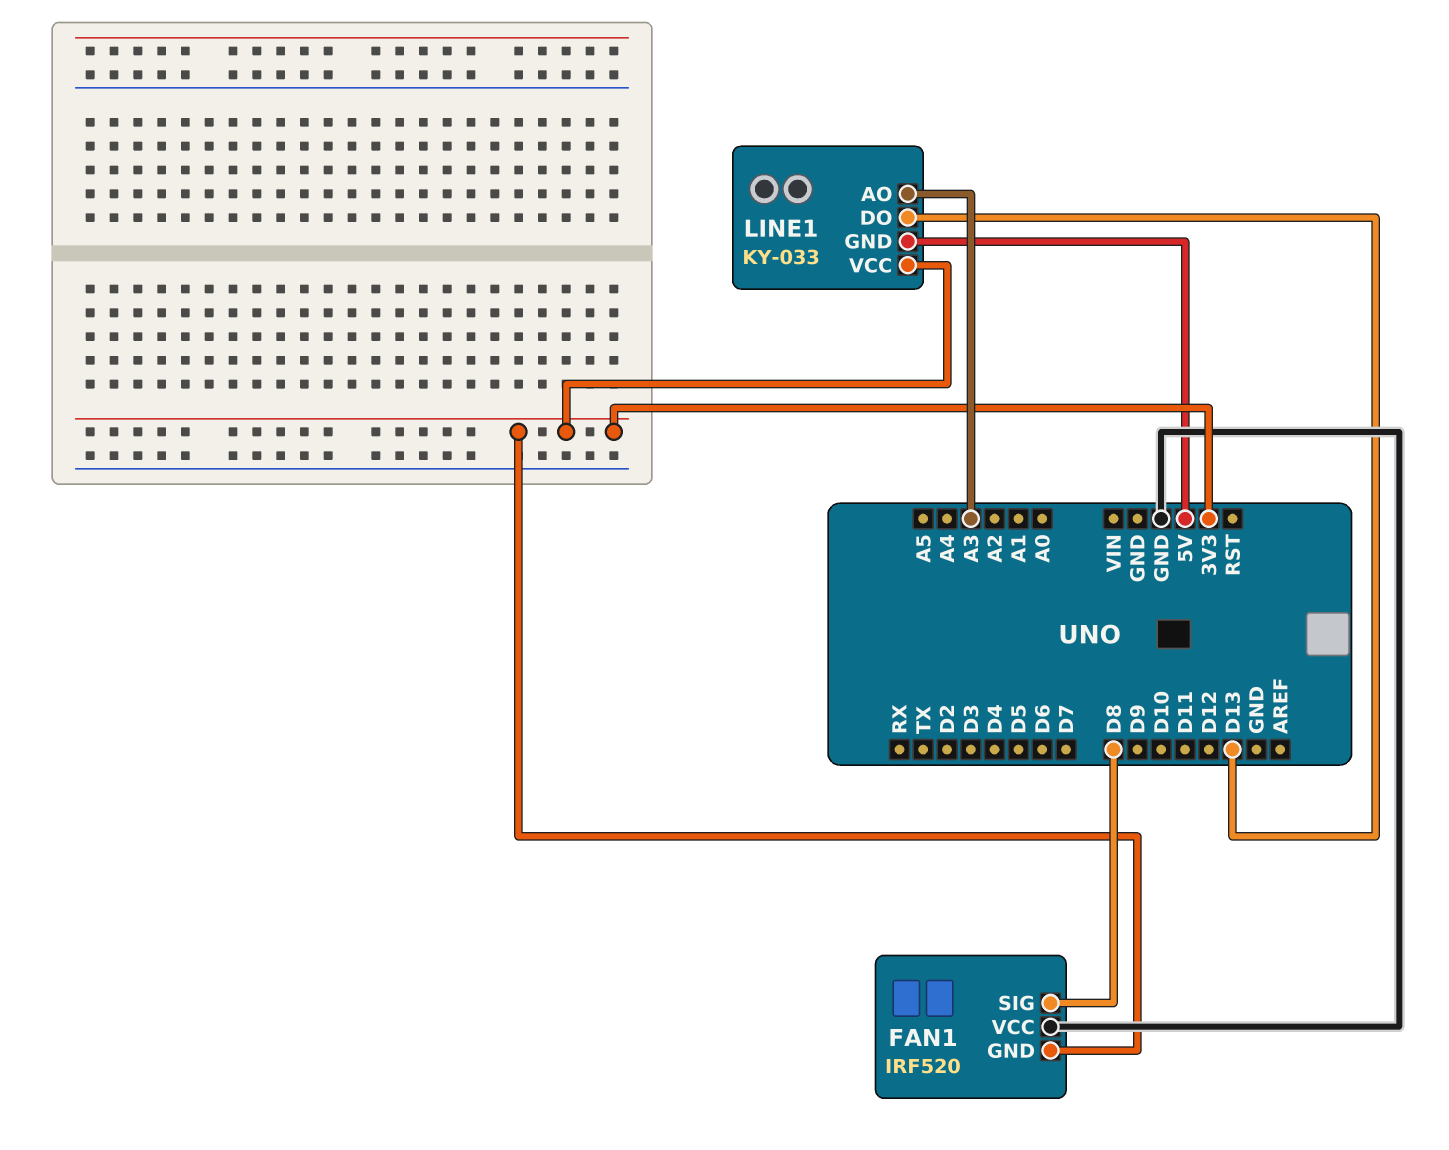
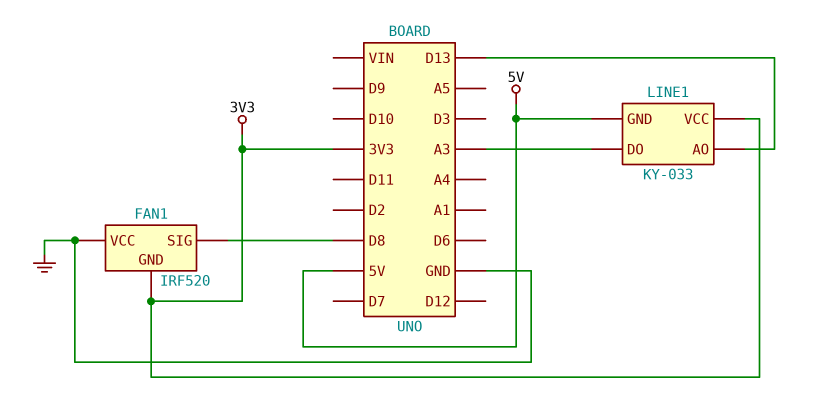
LINE1 pin AO: A3 -> D13
LINE1 pin DO: D13 -> A3

